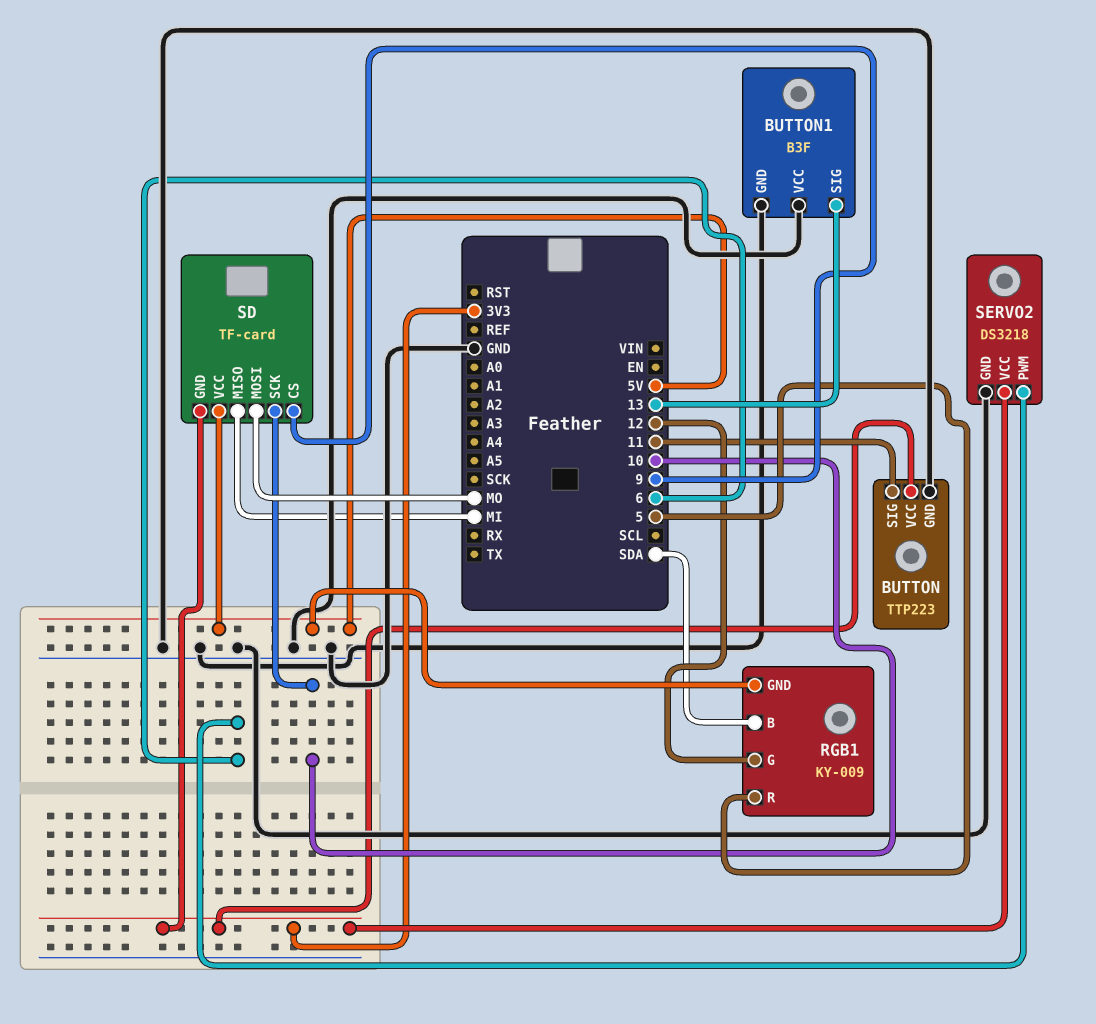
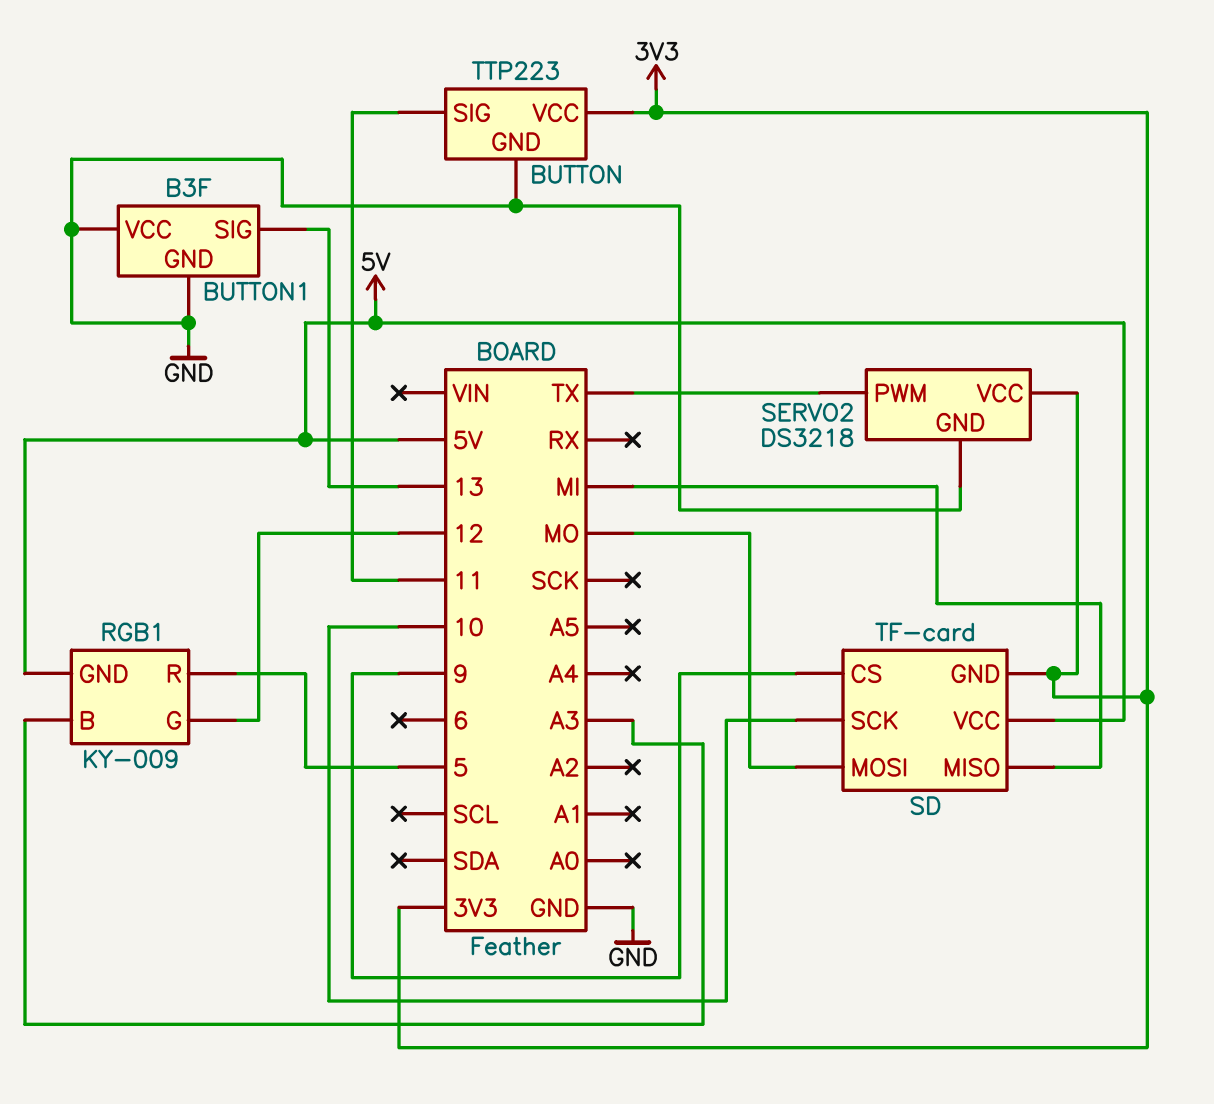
RGB1 pin B: SDA -> A3
SERVO2 pin PWM: 6 -> TX

